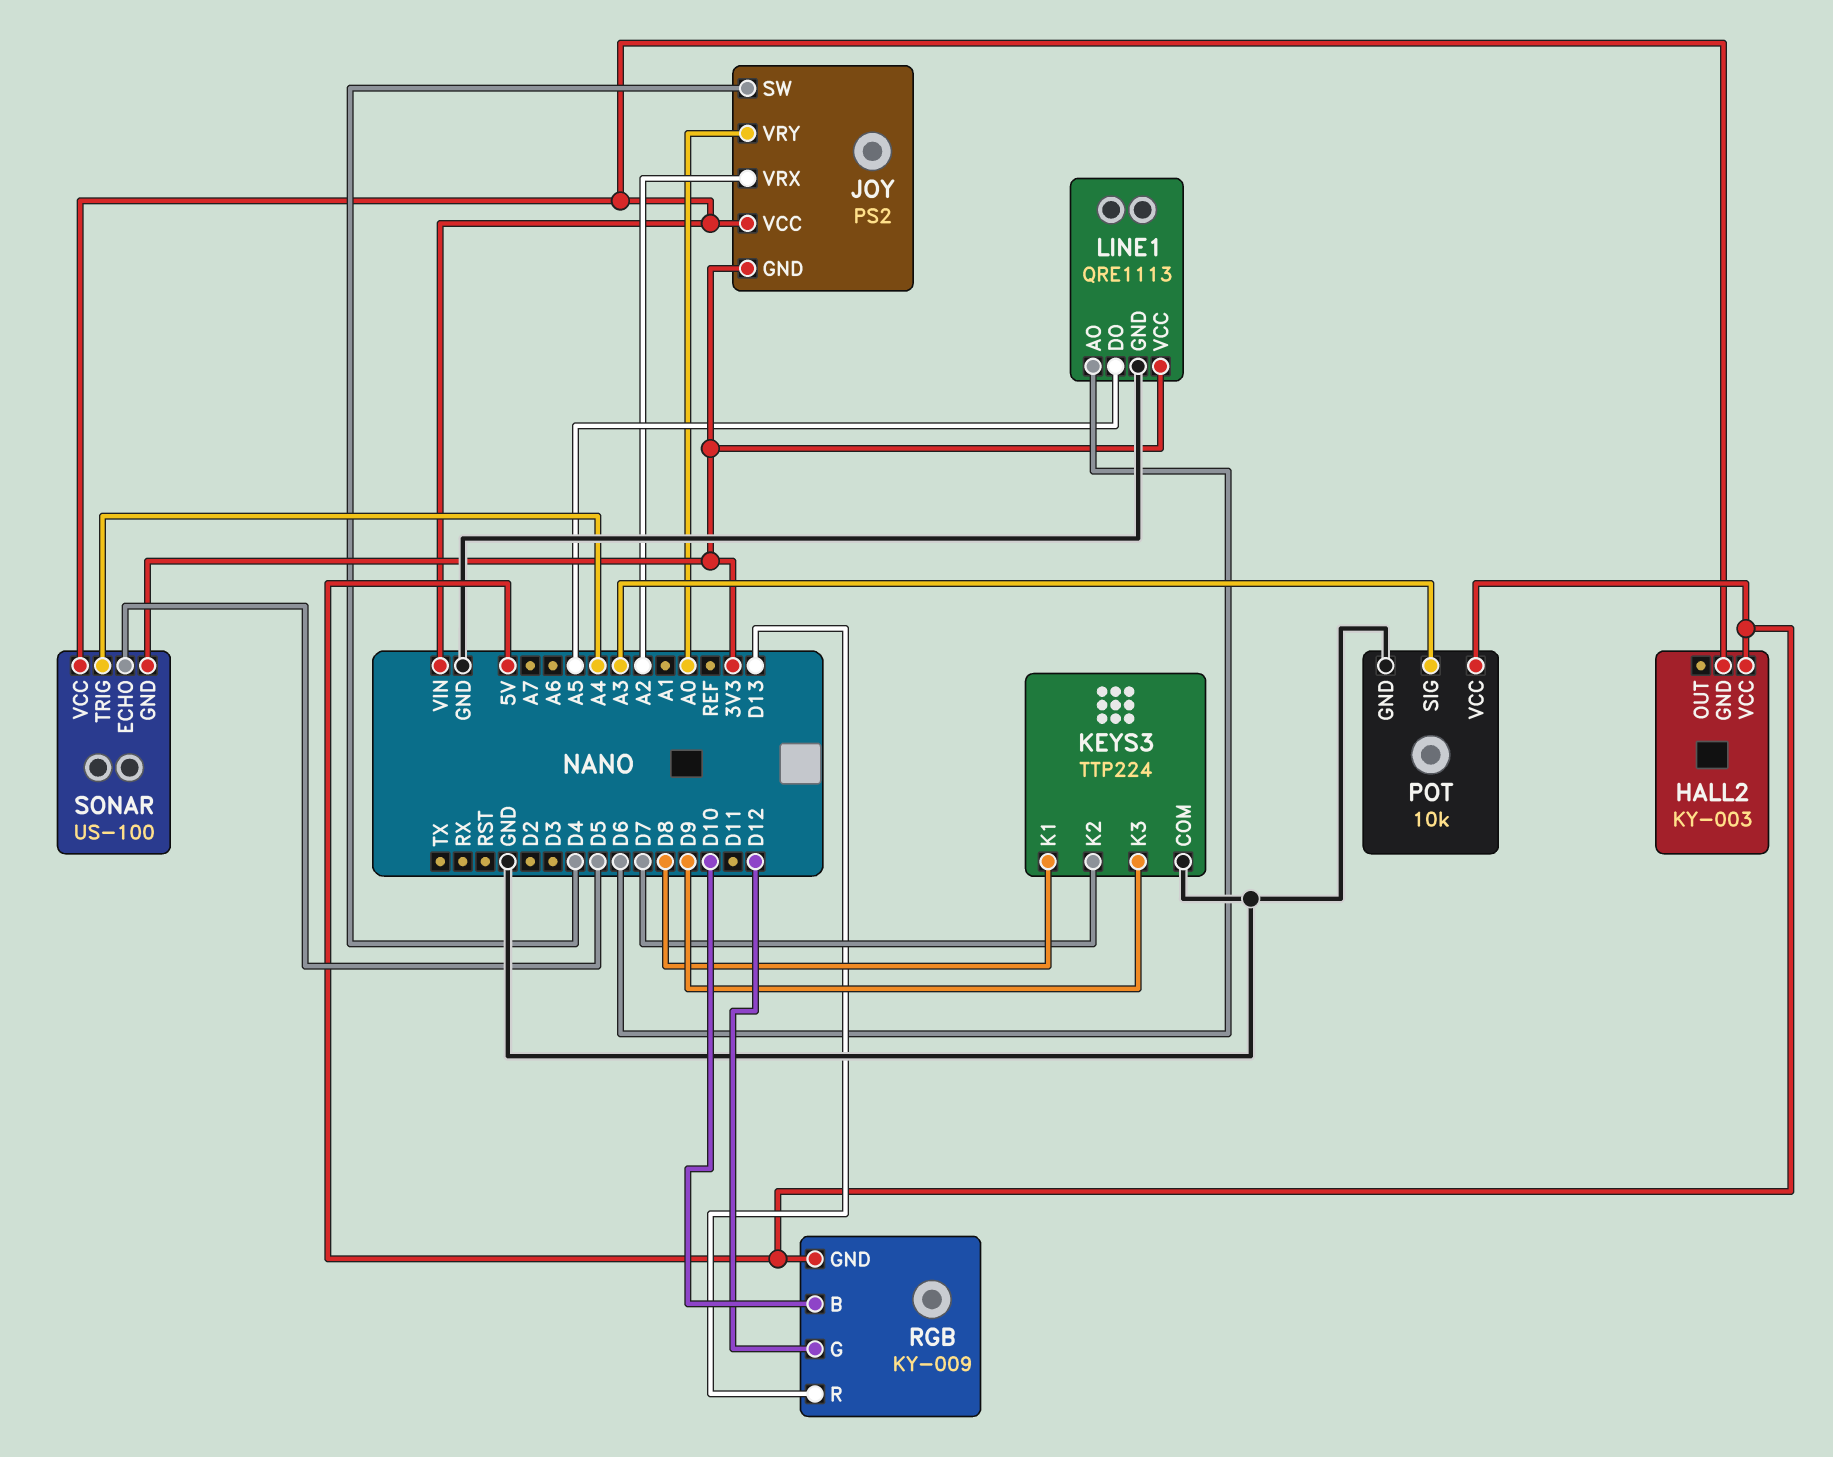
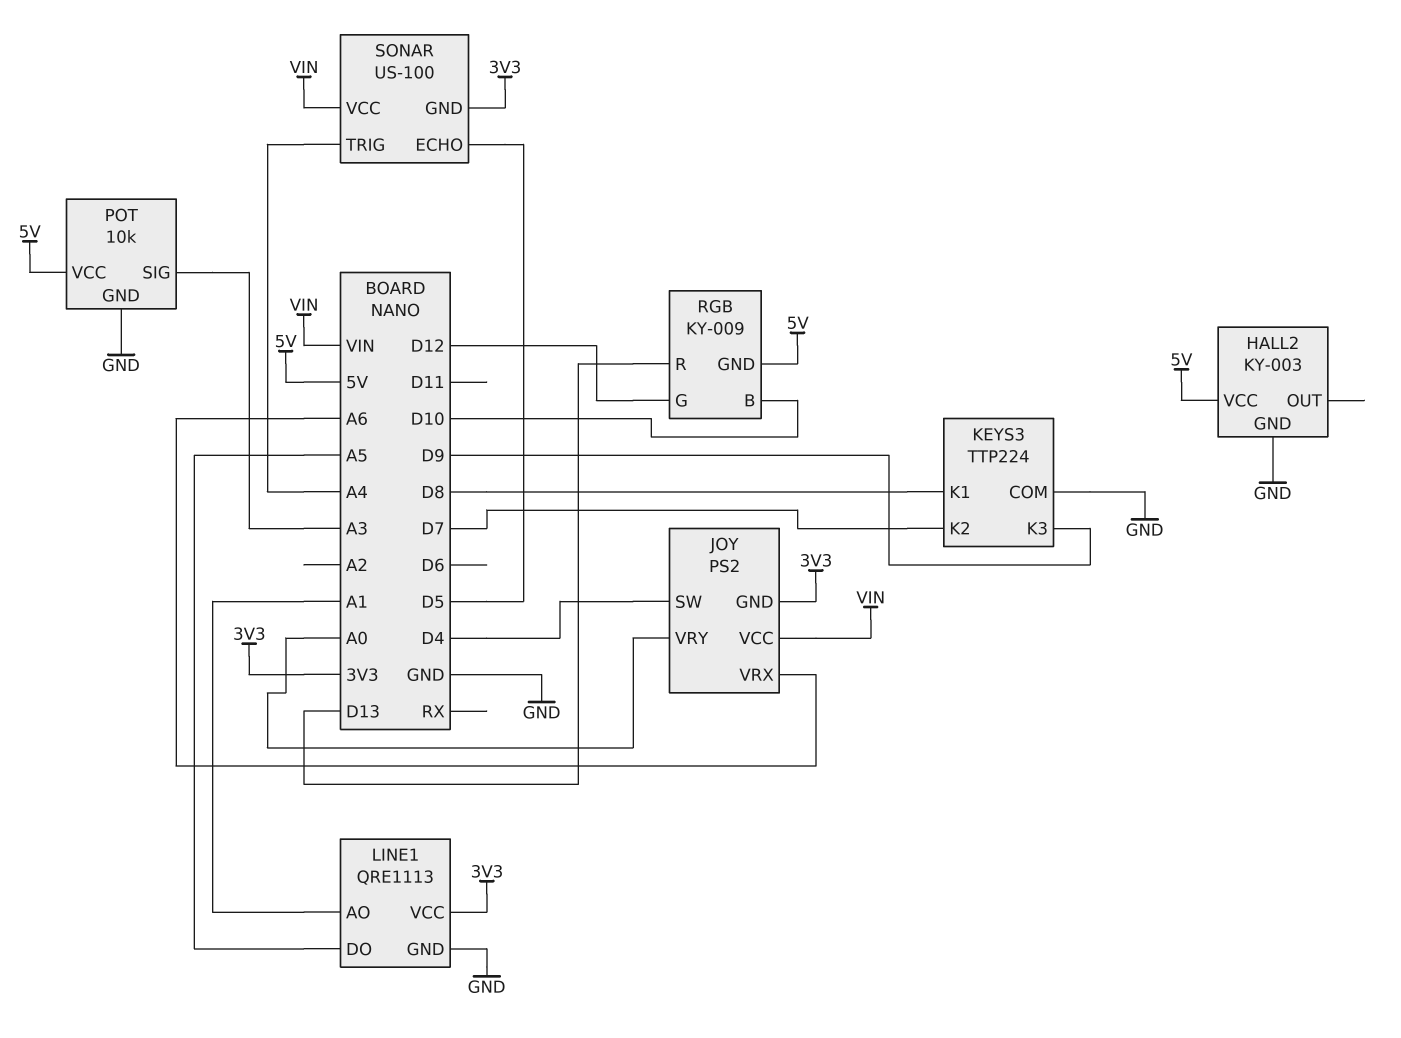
HALL2 pin GND: VIN -> GND
JOY pin VRX: A2 -> A6
LINE1 pin AO: D6 -> A1

